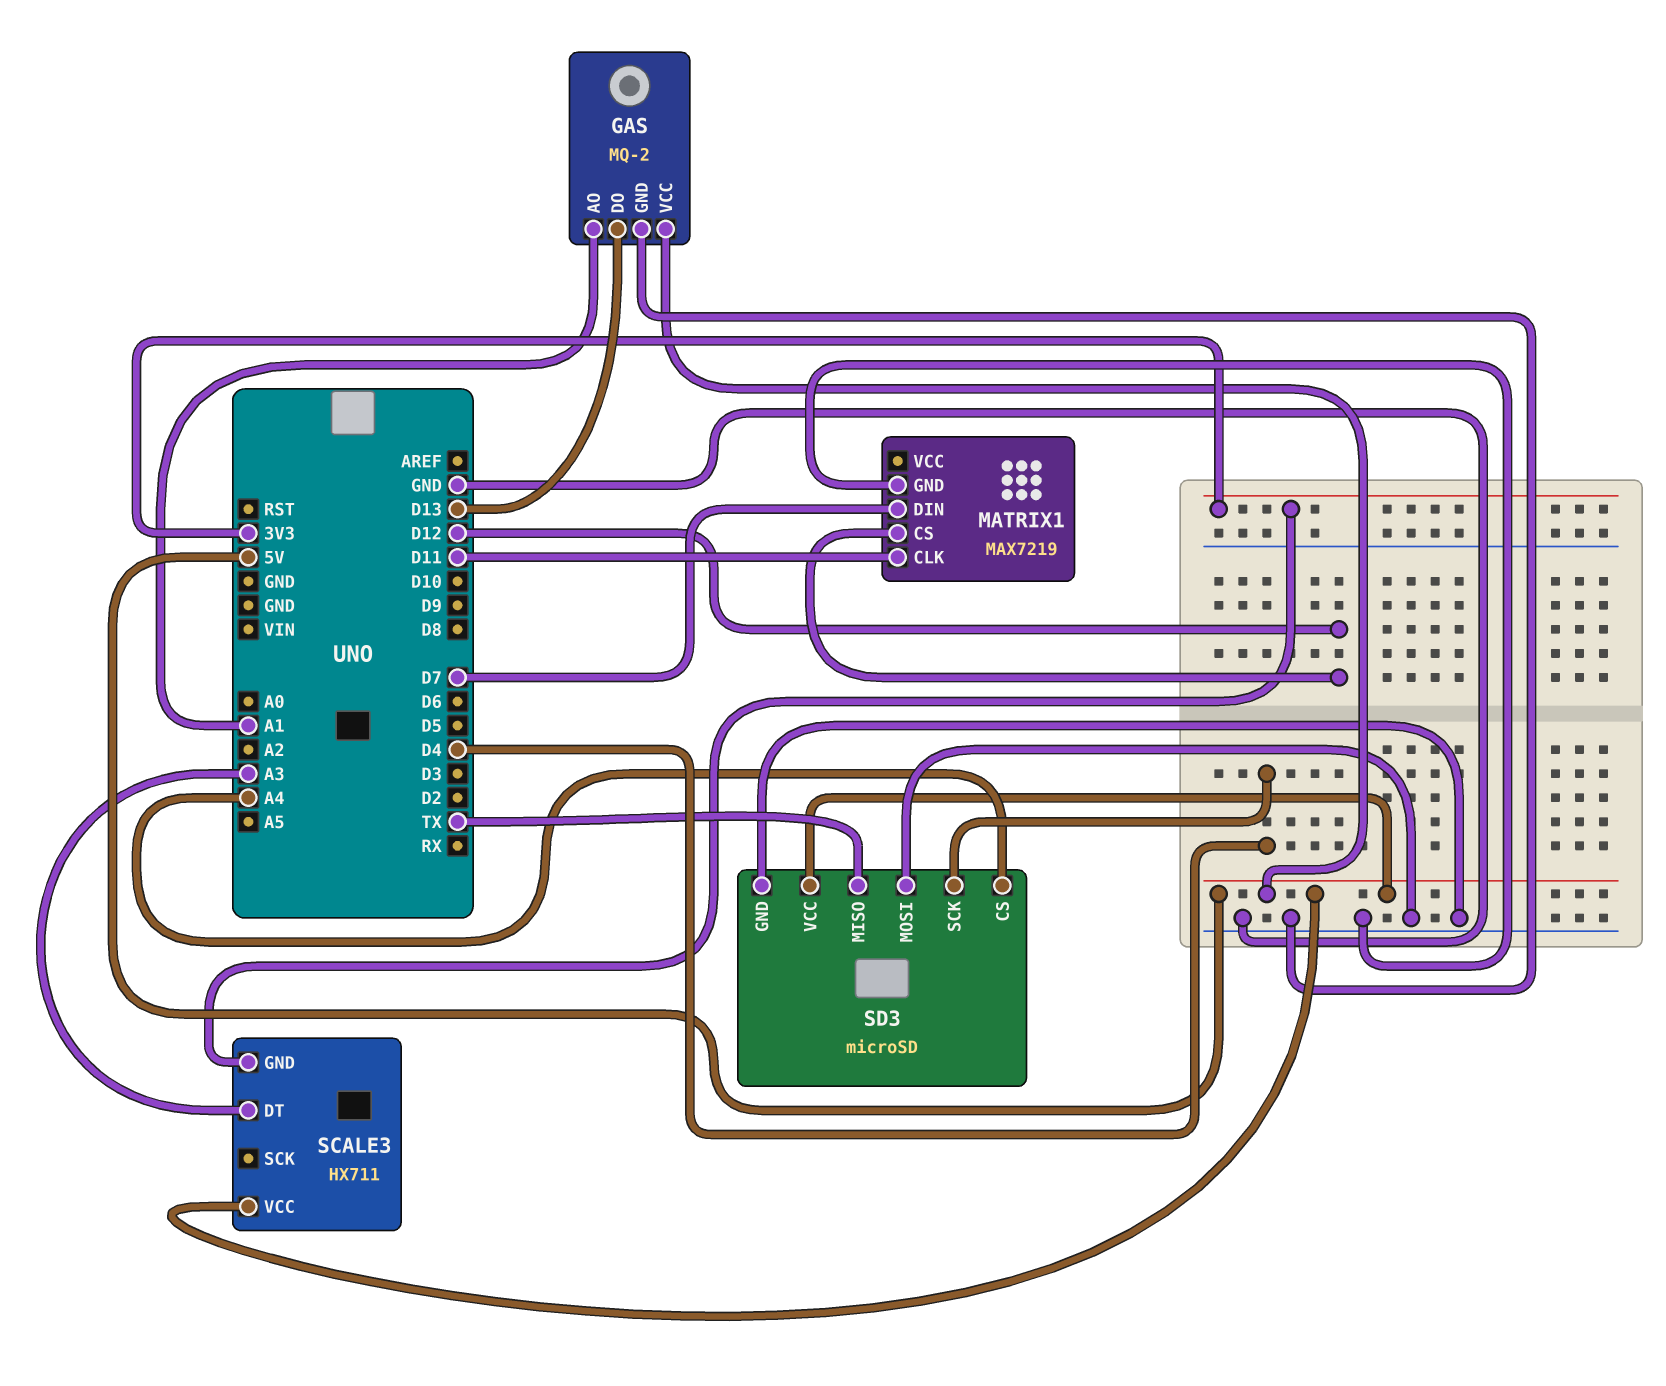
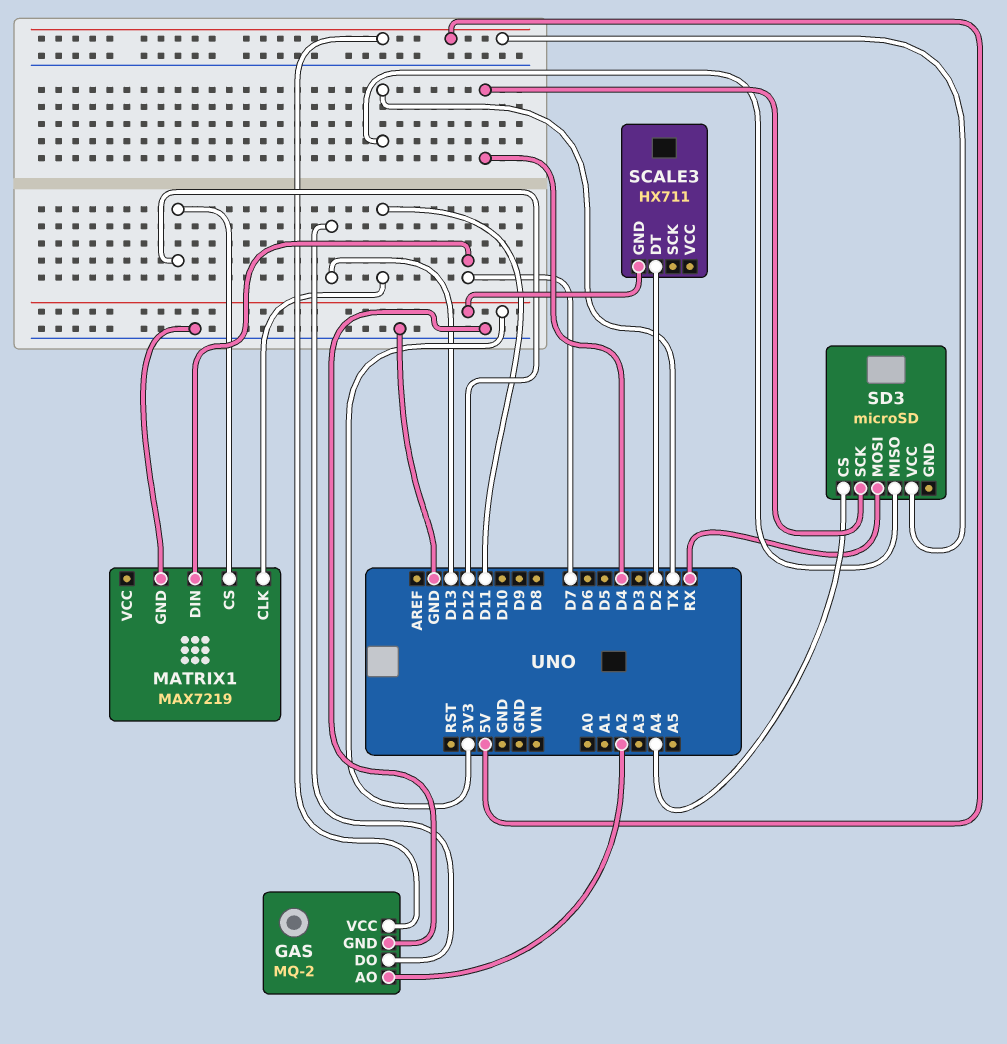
GAS pin AO: A1 -> A2
SCALE3 pin DT: A3 -> D2
SCALE3 pin VCC: 5V -> none
SD3 pin GND: GND -> none
SD3 pin MOSI: GND -> RX

